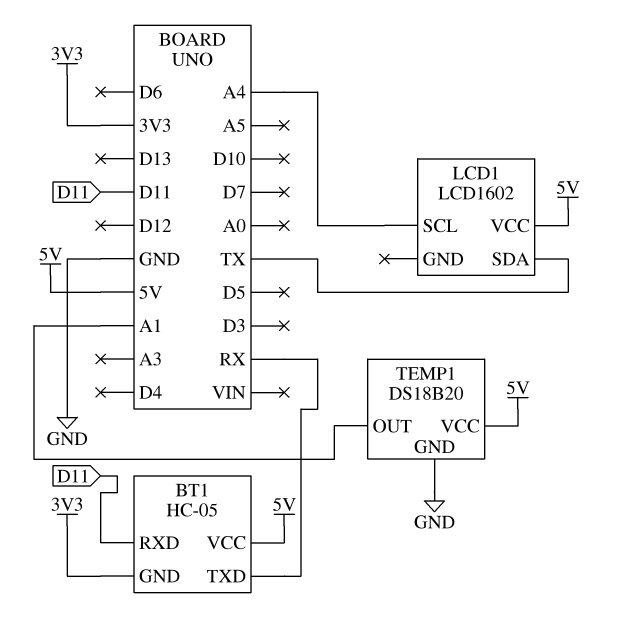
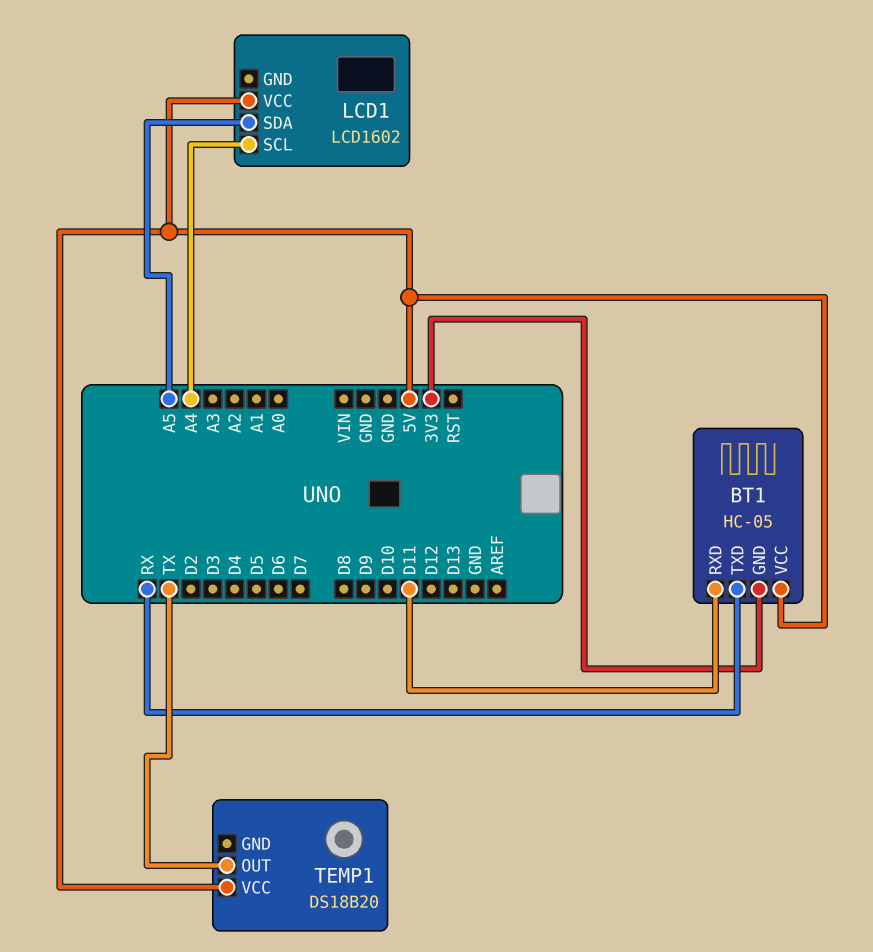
LCD1 pin SDA: TX -> A5
TEMP1 pin GND: GND -> none
TEMP1 pin OUT: A1 -> TX

